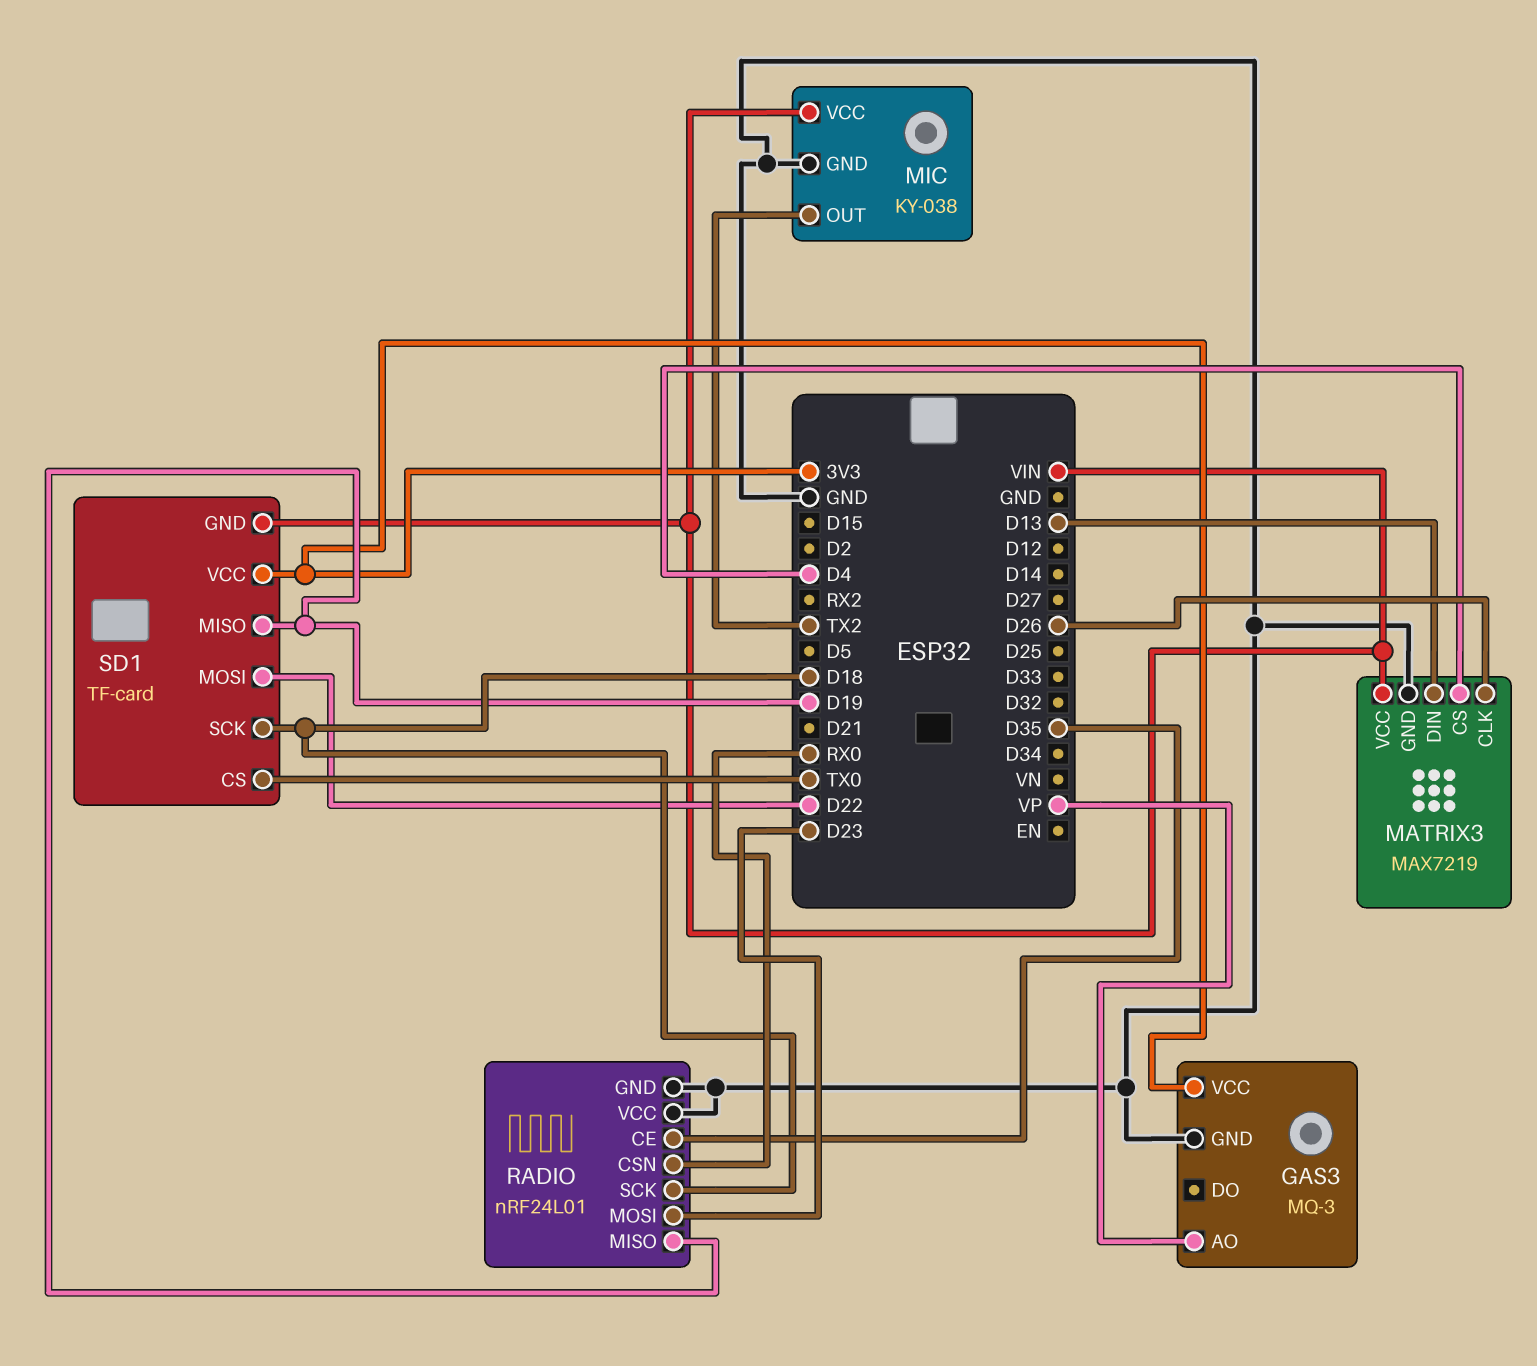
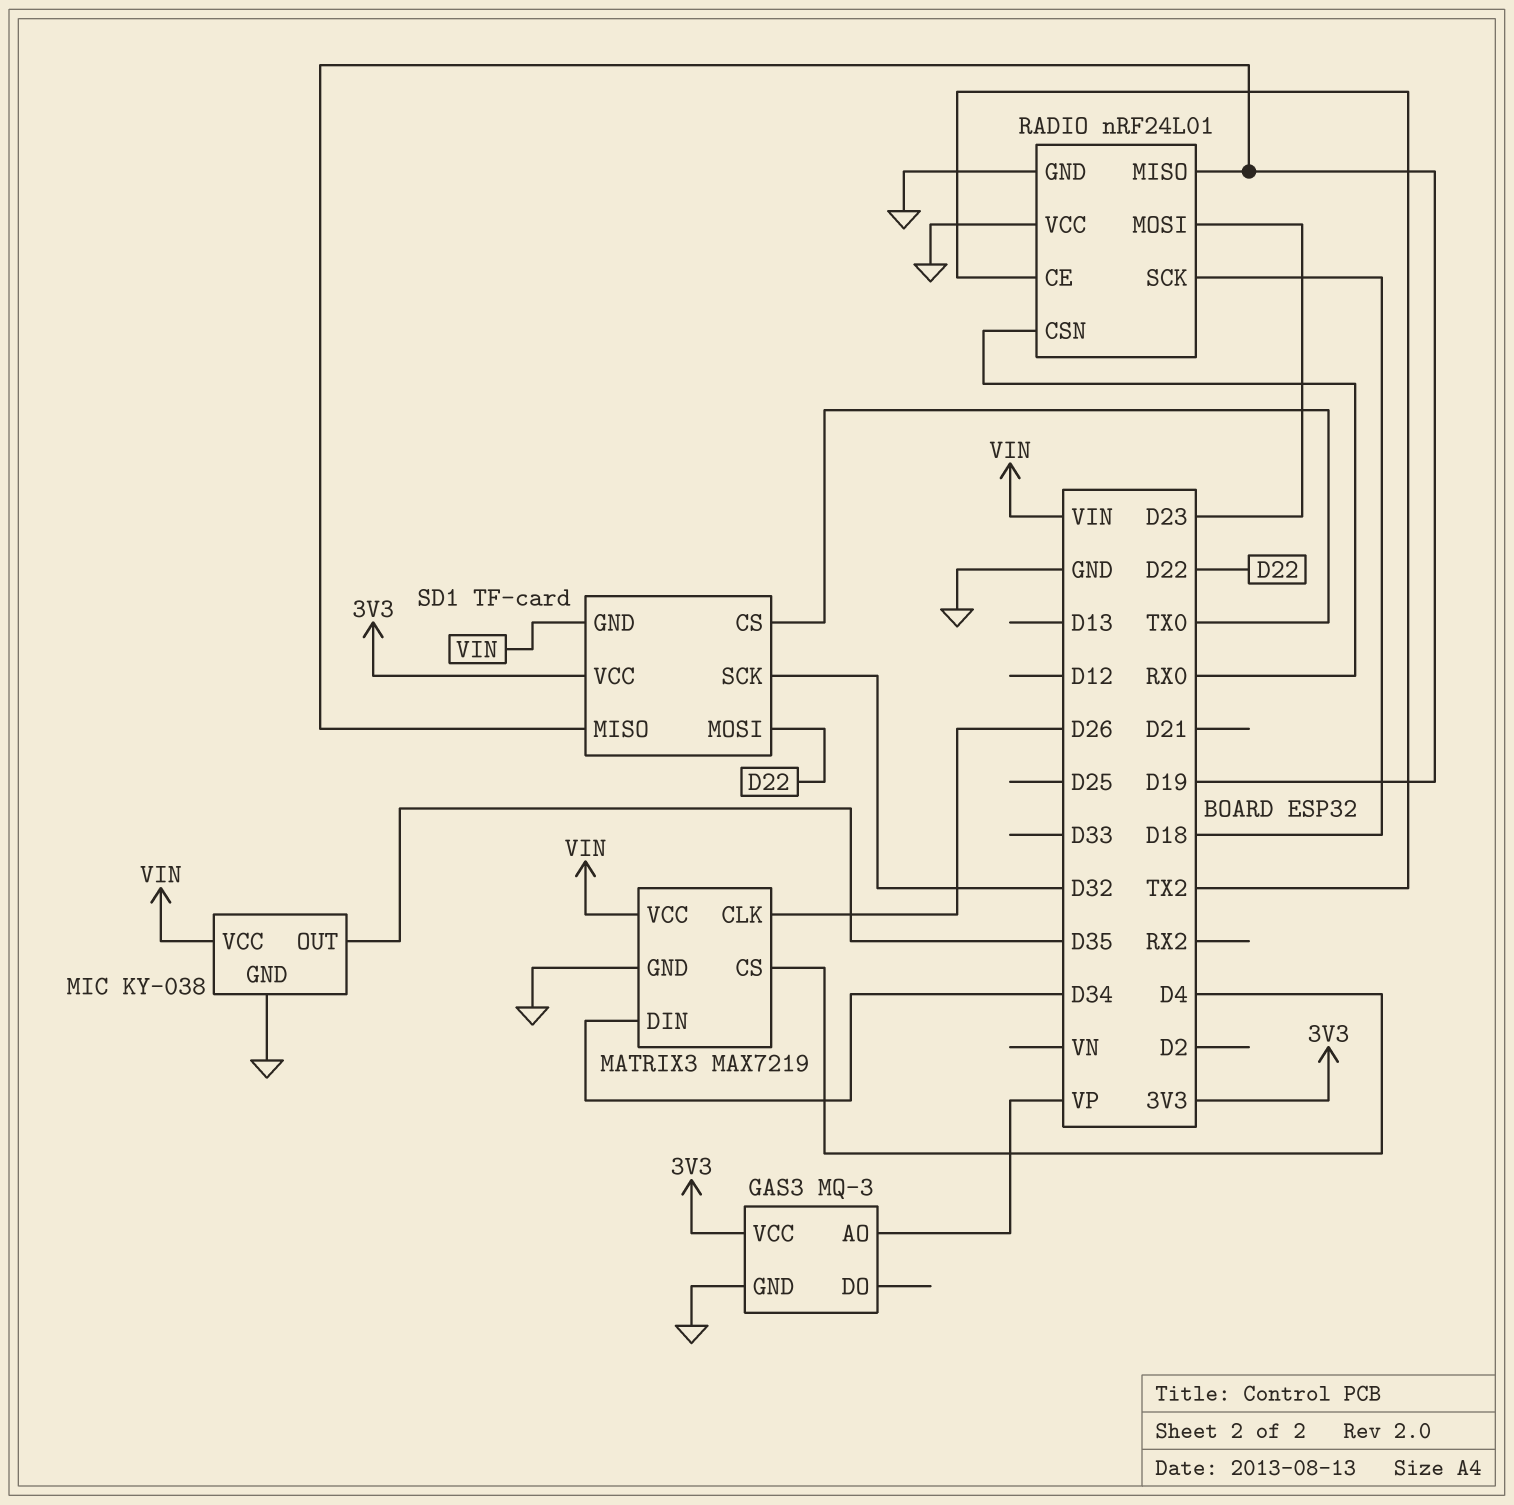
MATRIX3 pin DIN: D13 -> D34
MIC pin OUT: TX2 -> D35
RADIO pin CE: D35 -> TX2
SD1 pin SCK: D18 -> D32

